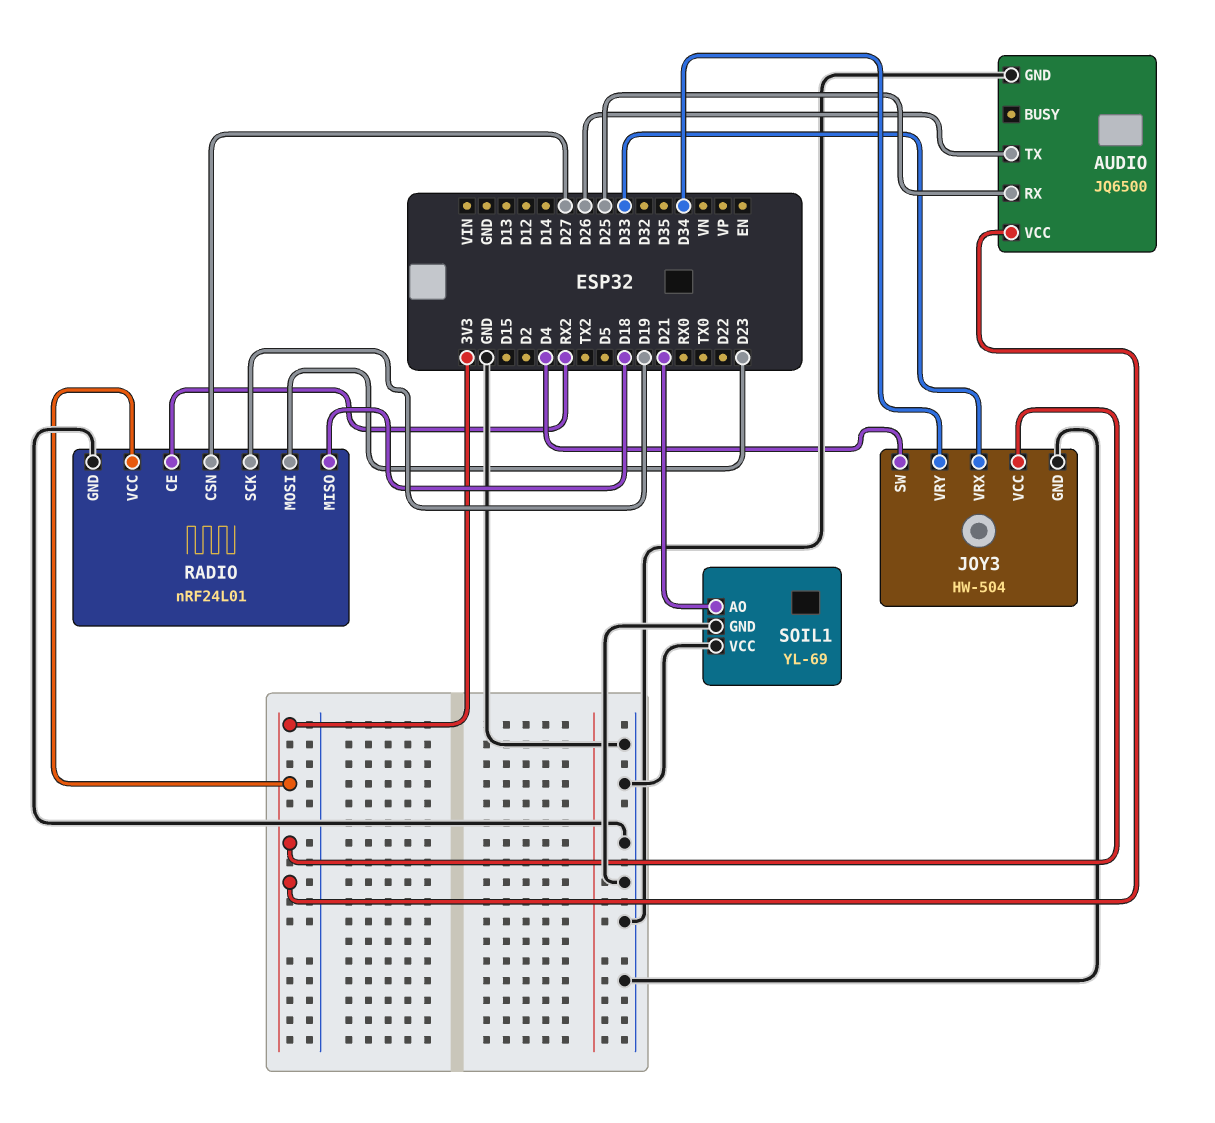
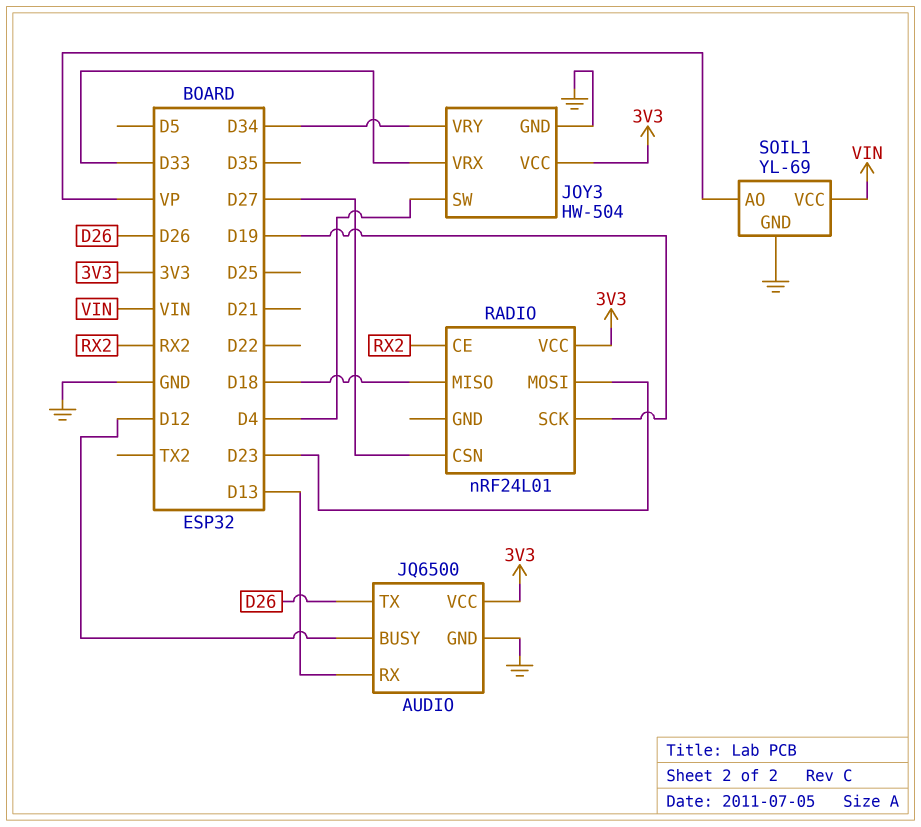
AUDIO pin BUSY: none -> D12
AUDIO pin RX: D25 -> D13
RADIO pin GND: GND -> none
SOIL1 pin AO: D21 -> VP
SOIL1 pin VCC: GND -> VIN

